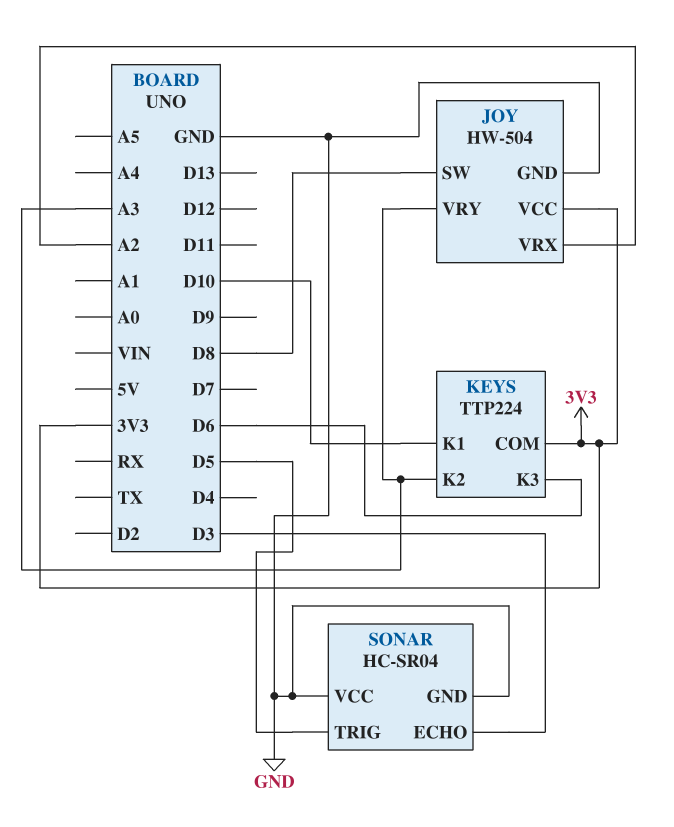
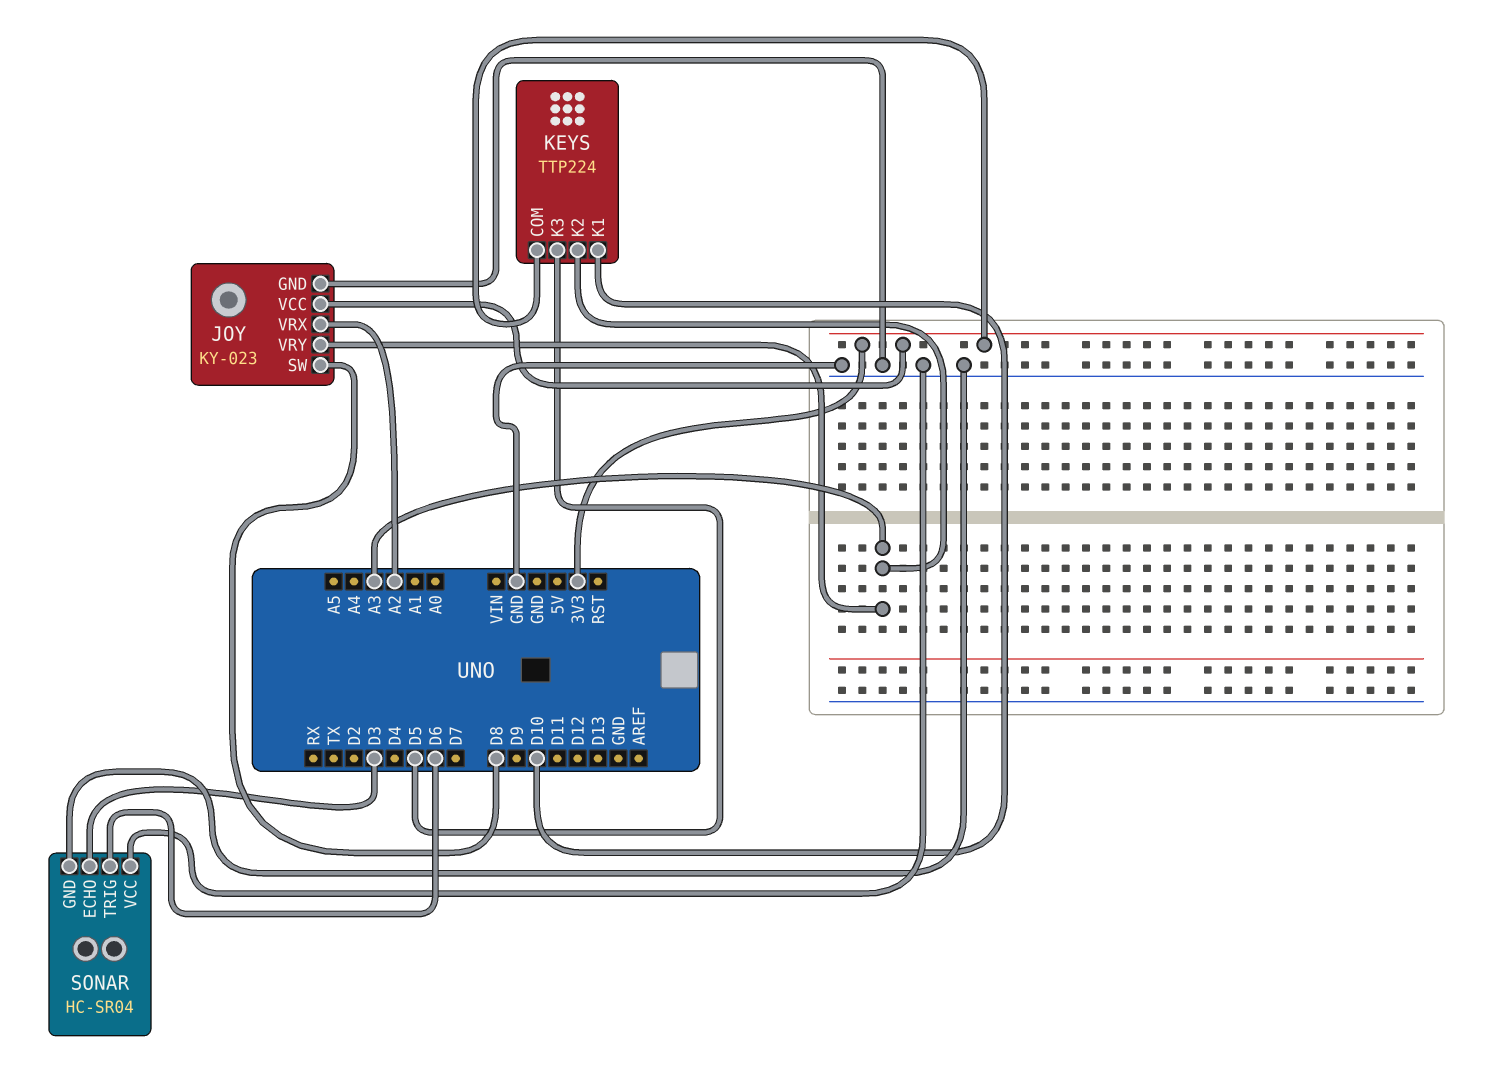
JOY: HW-504 -> KY-023
KEYS pin K3: D6 -> D5
SONAR pin TRIG: D5 -> D6

